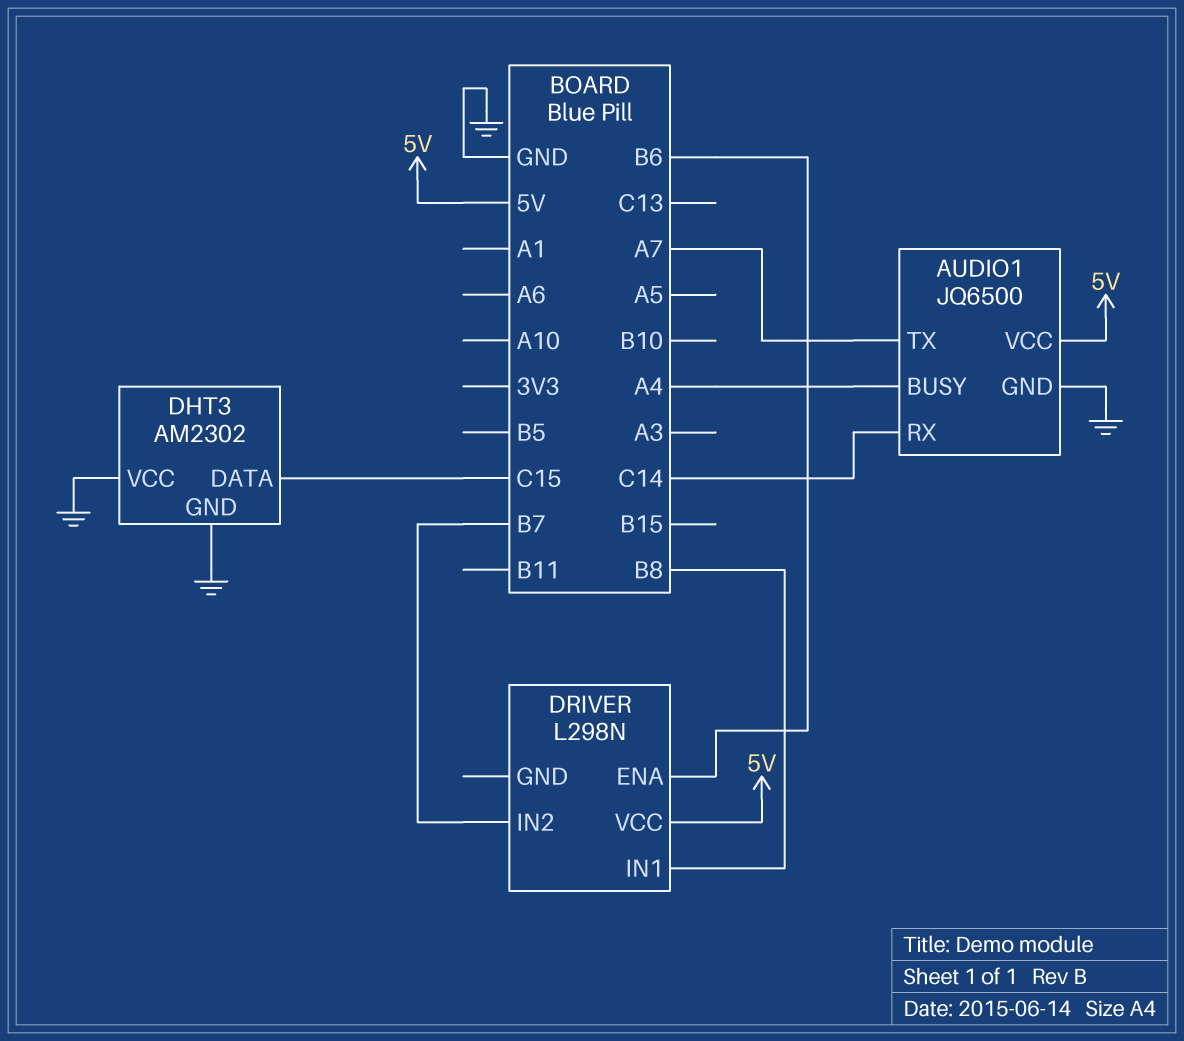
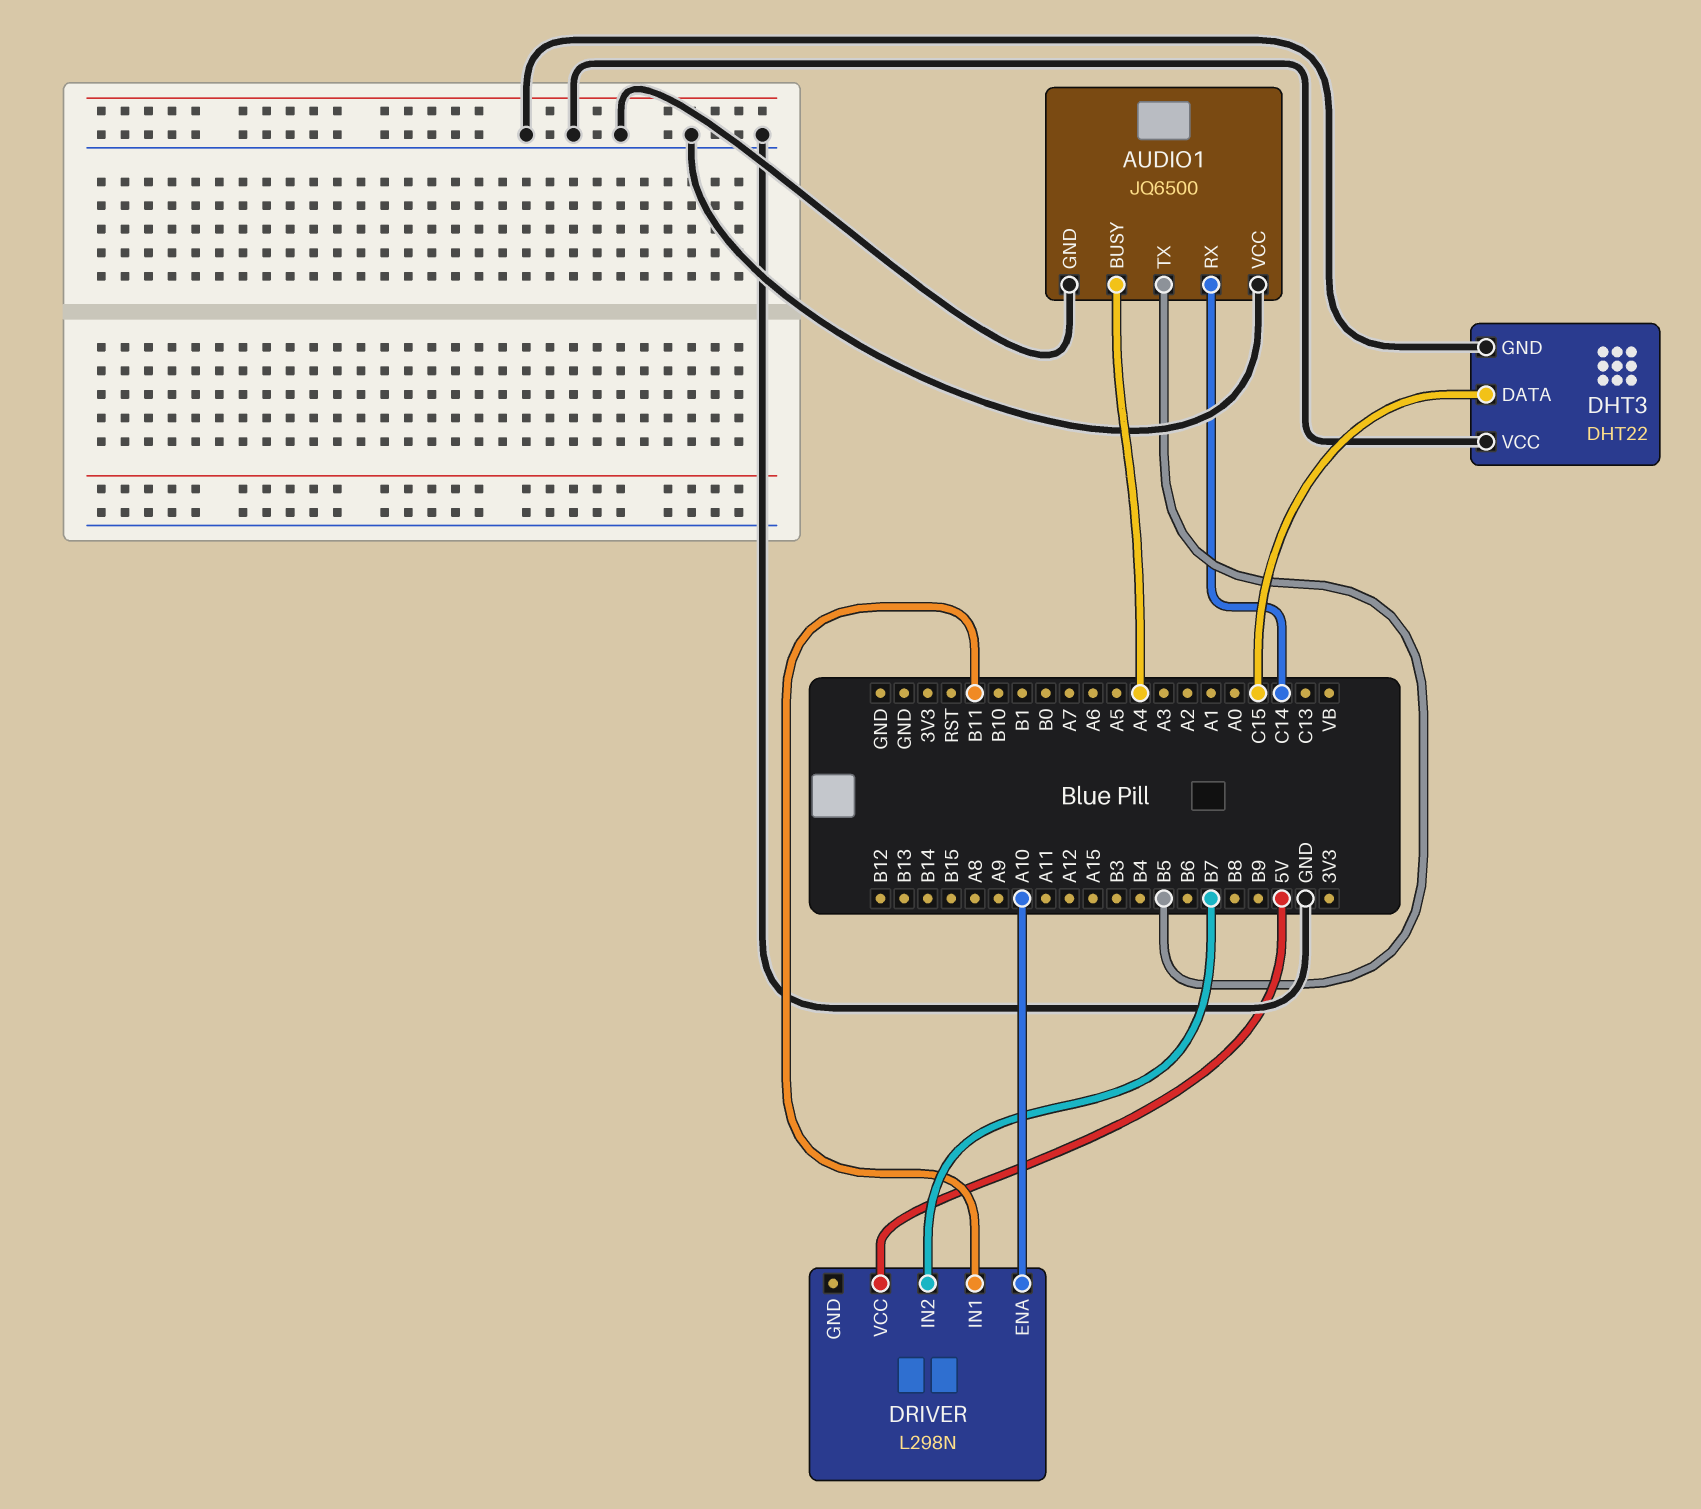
AUDIO1 pin TX: A7 -> B5
AUDIO1 pin VCC: 5V -> GND
DHT3: AM2302 -> DHT22
DRIVER pin ENA: B6 -> A10
DRIVER pin IN1: B8 -> B11

